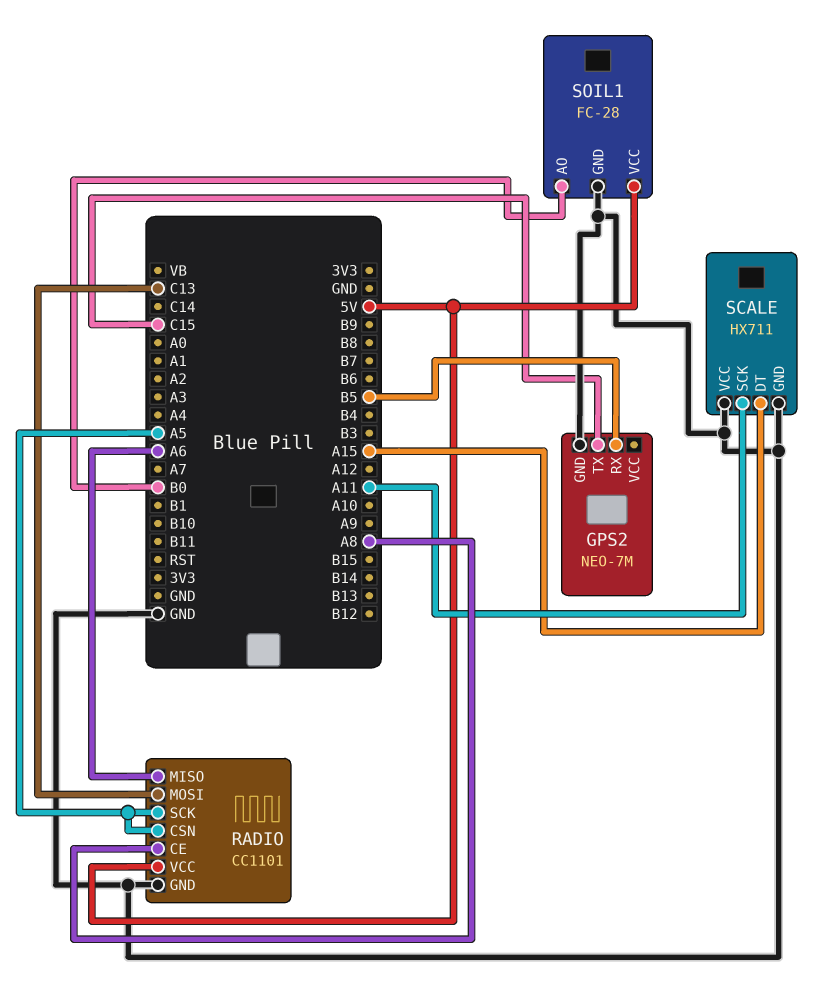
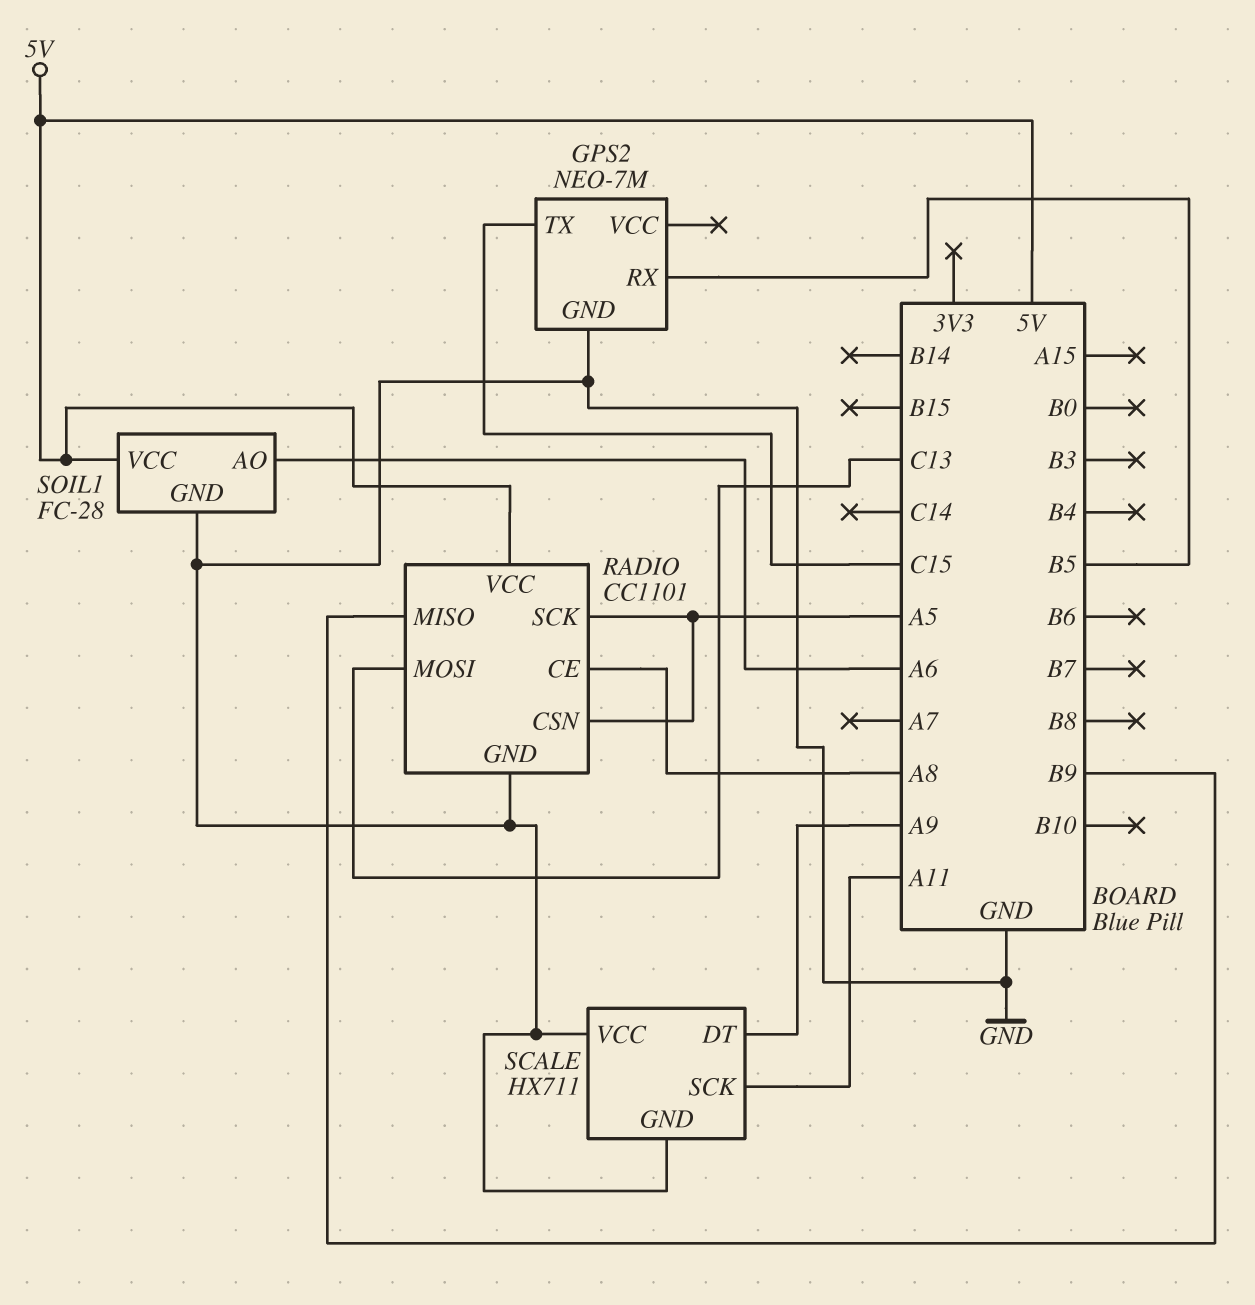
RADIO pin MISO: A6 -> B9
SCALE pin DT: A15 -> A9
SOIL1 pin AO: B0 -> A6

